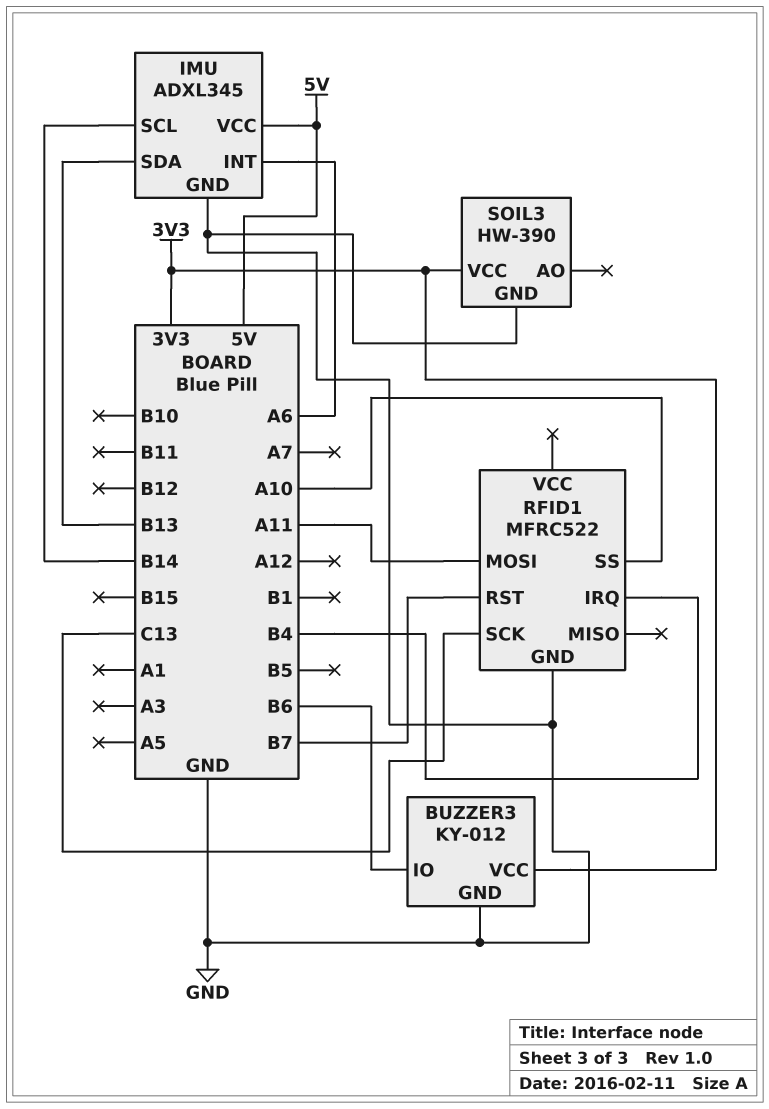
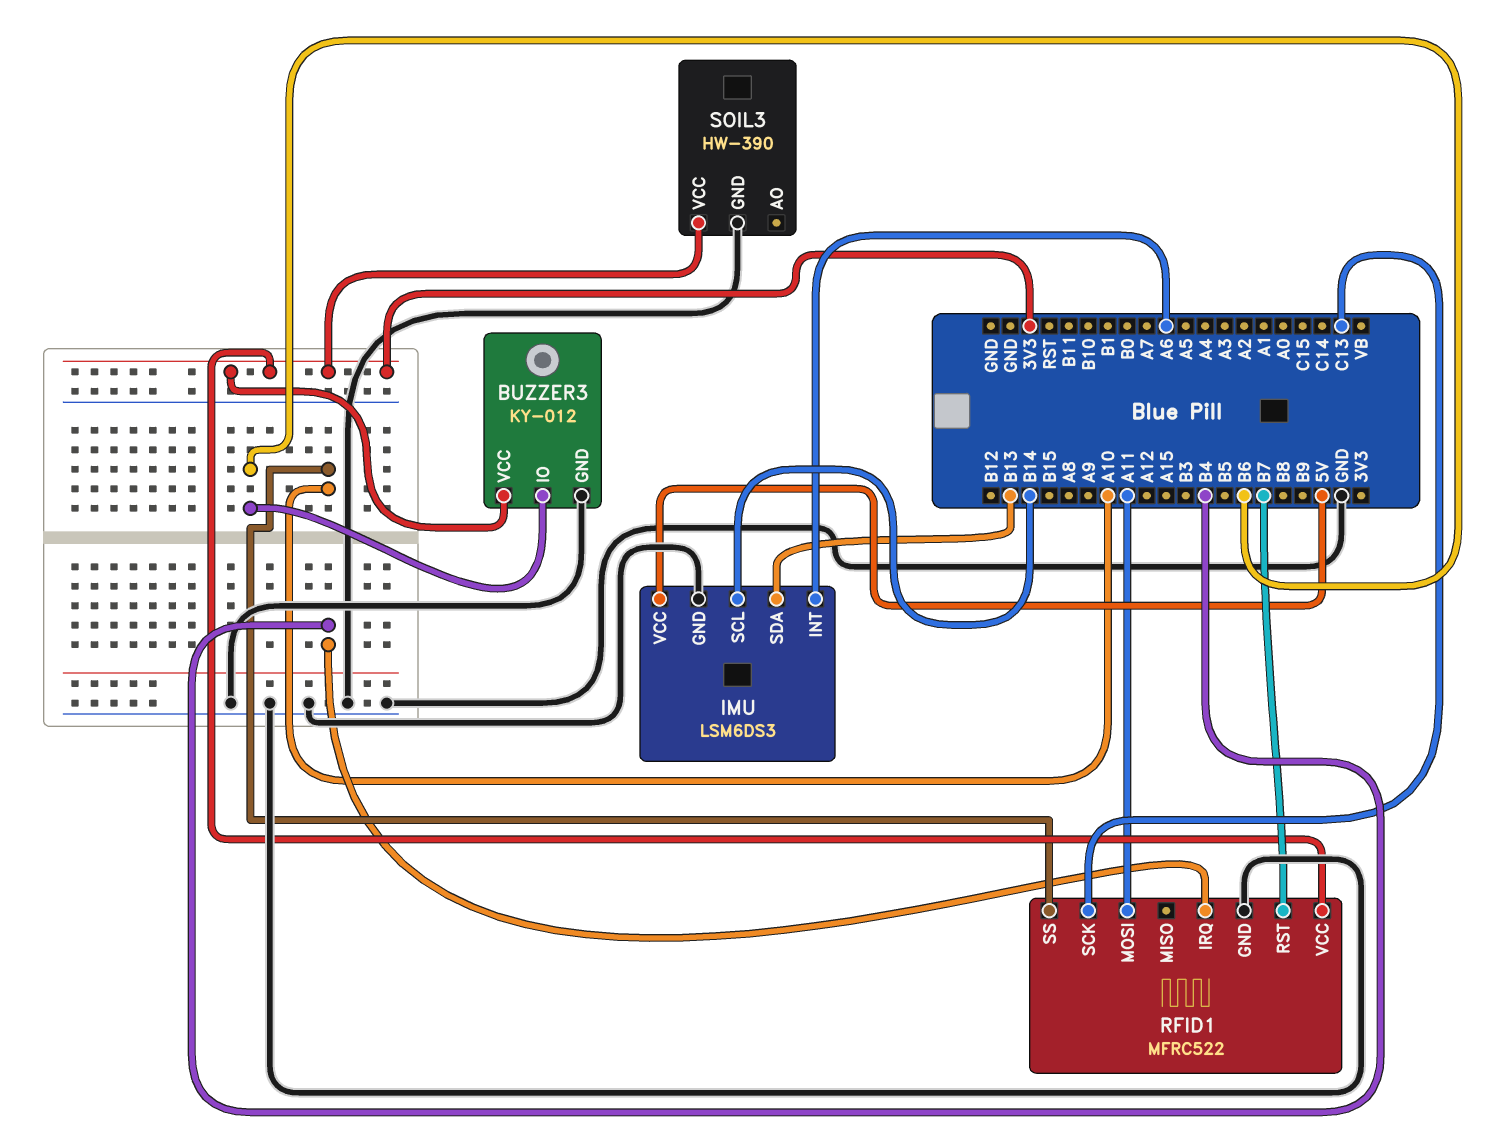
IMU: ADXL345 -> LSM6DS3
RFID1 pin VCC: none -> 3V3

